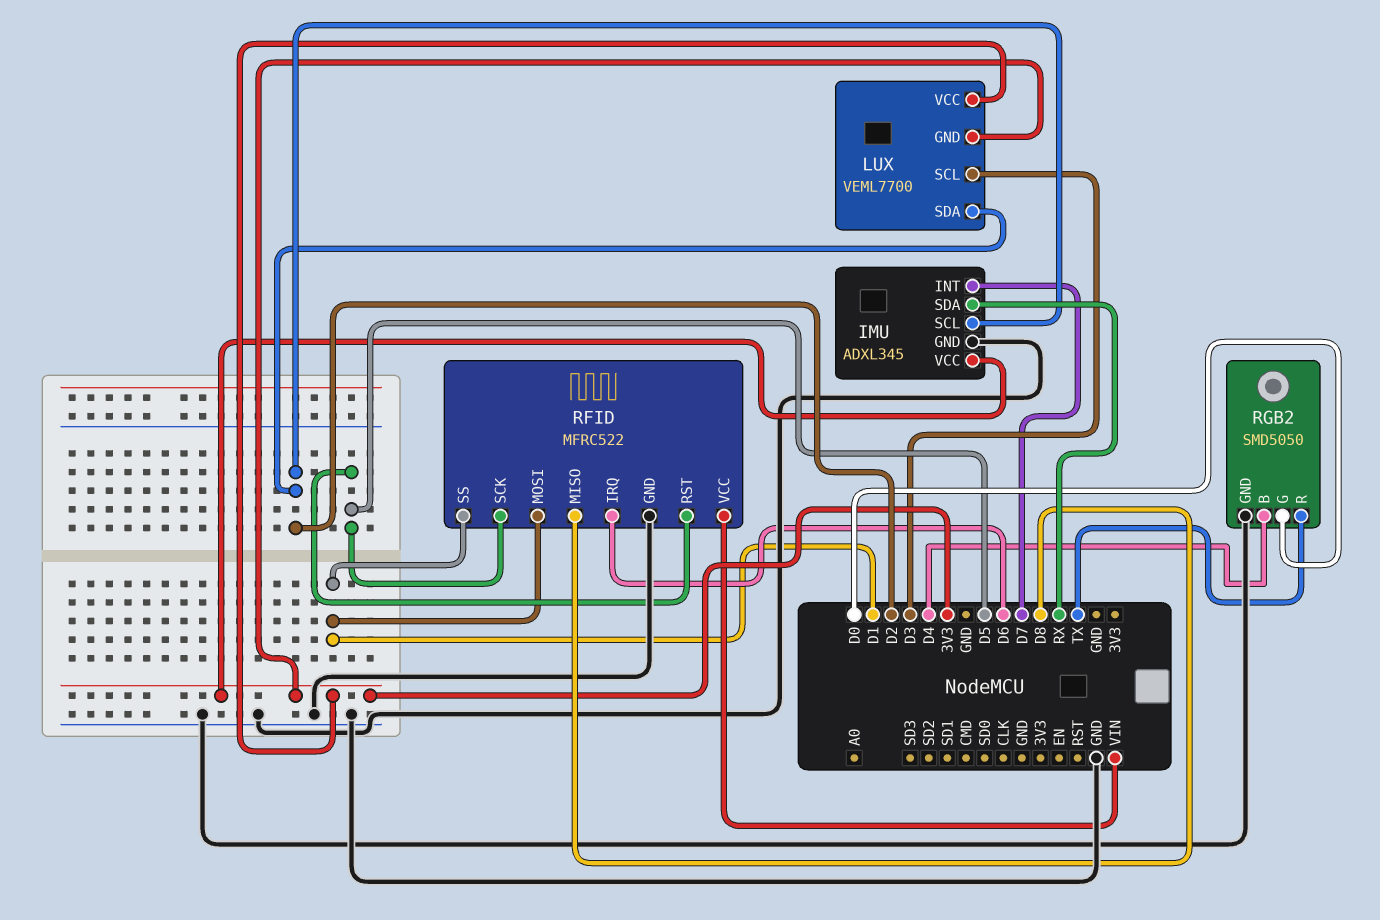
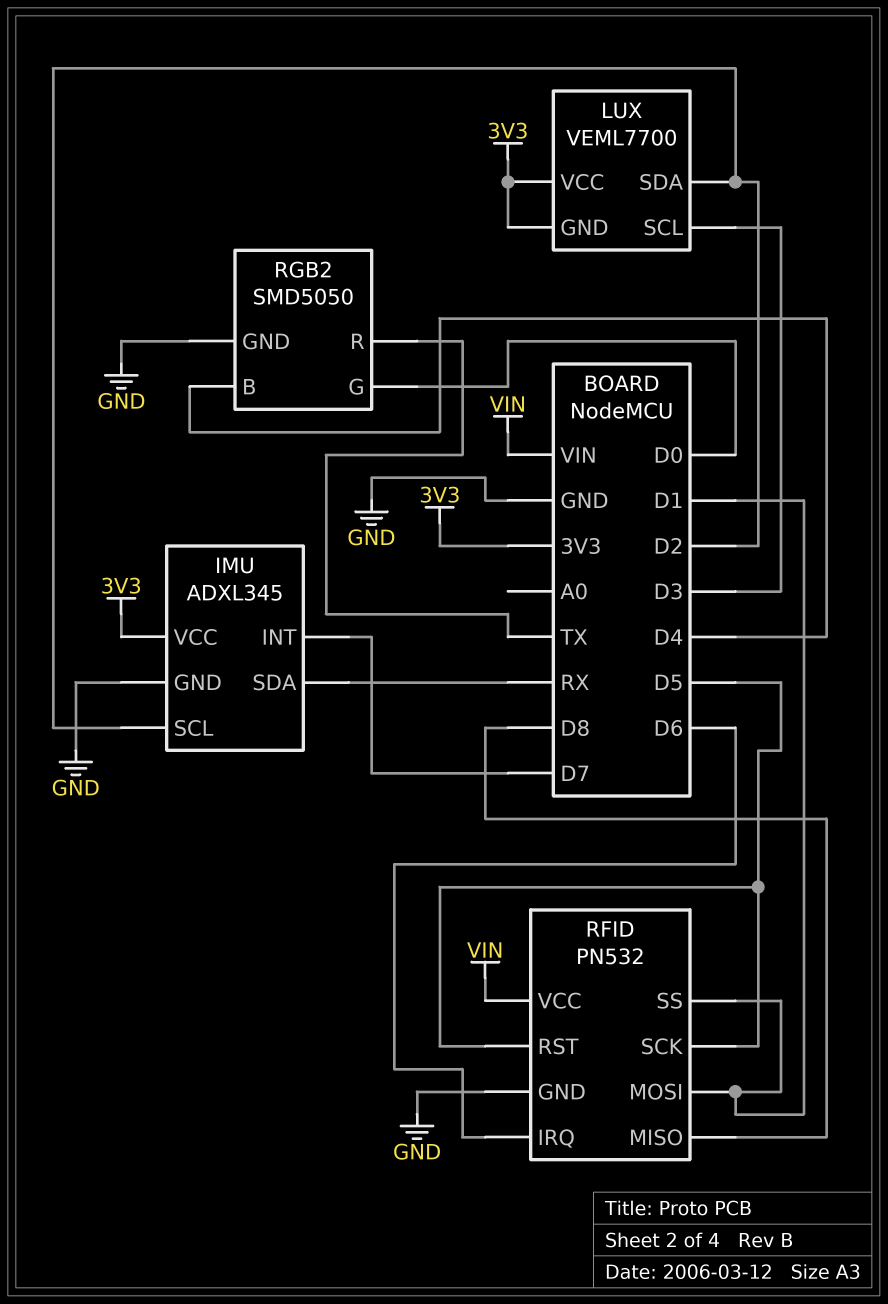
RFID: MFRC522 -> PN532

